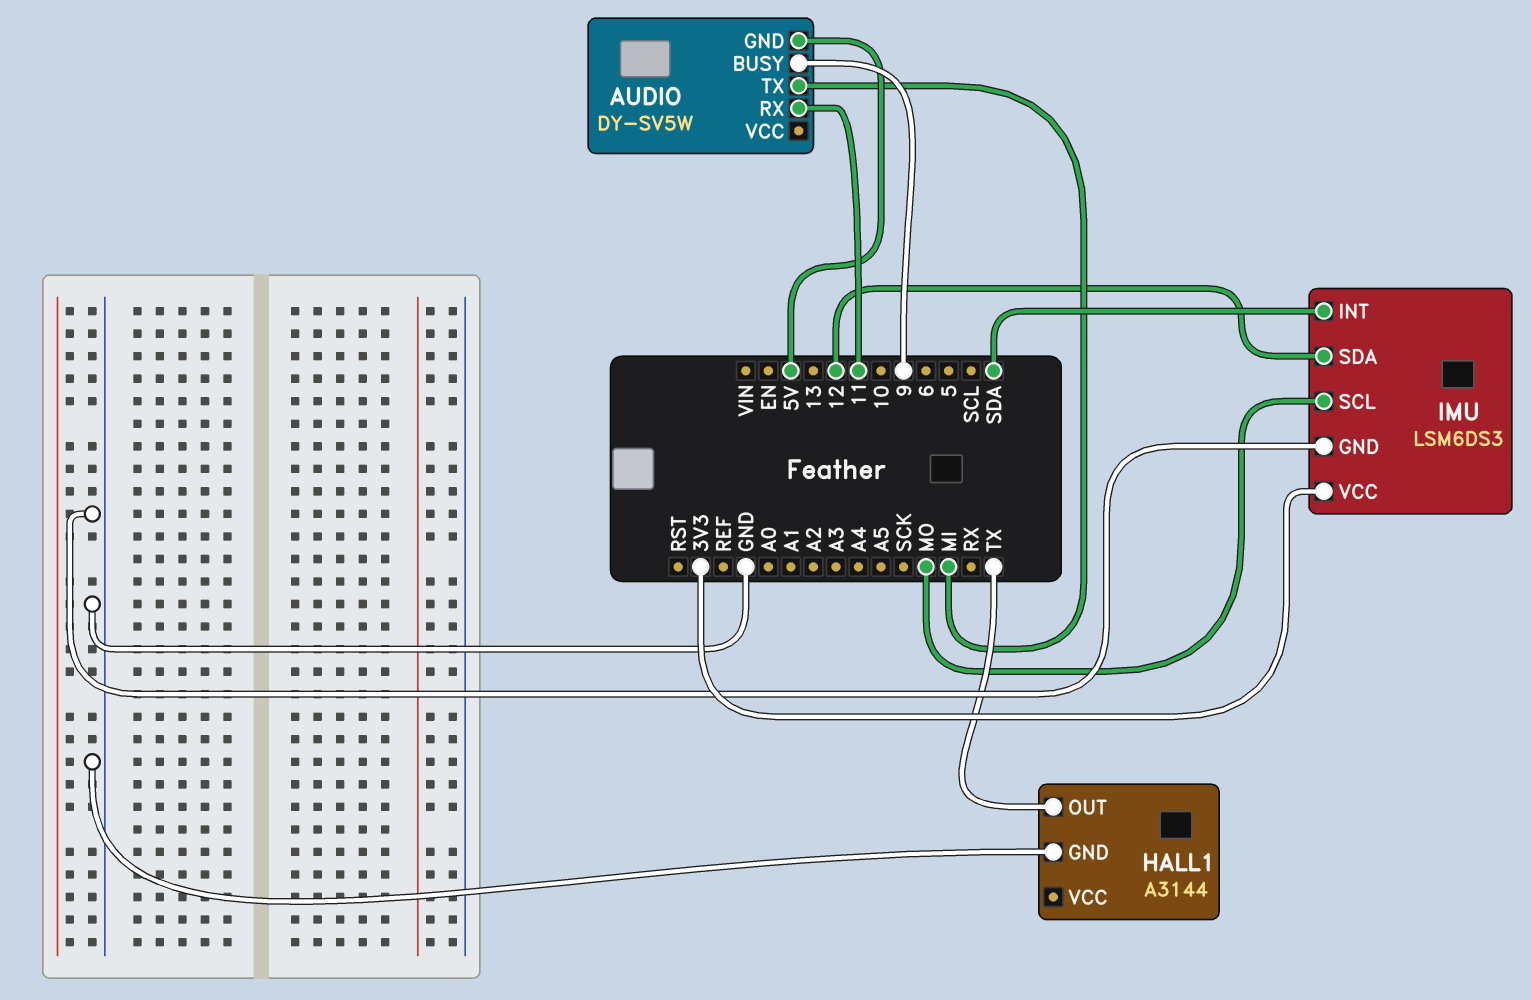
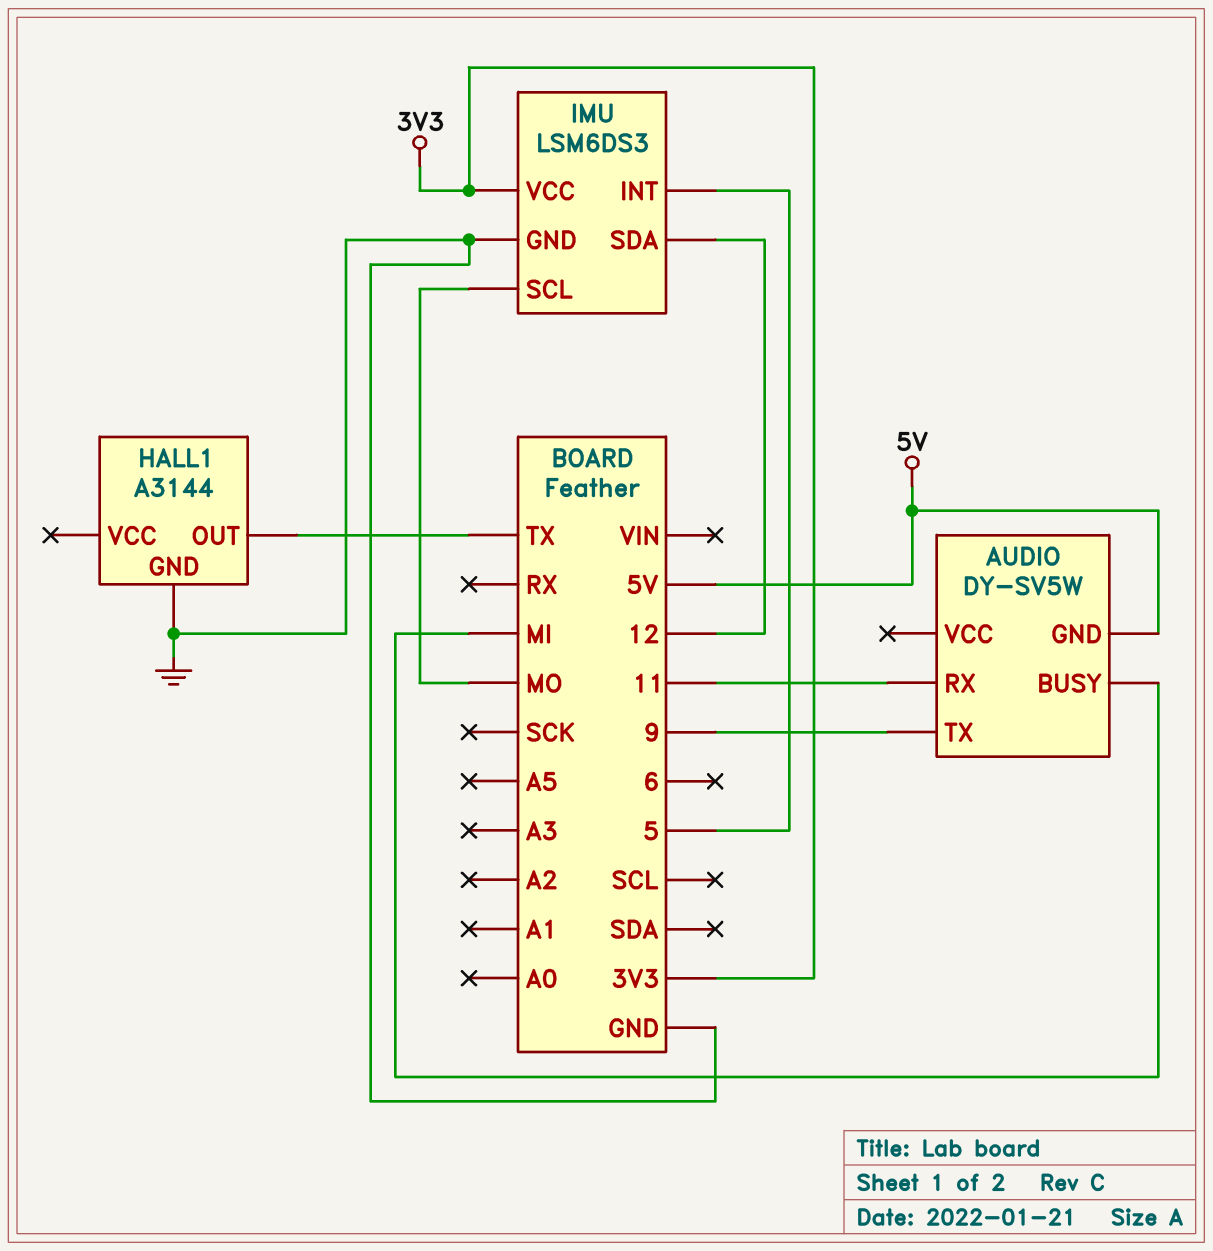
AUDIO pin BUSY: 9 -> MI
AUDIO pin TX: MI -> 9
IMU pin INT: SDA -> 5

